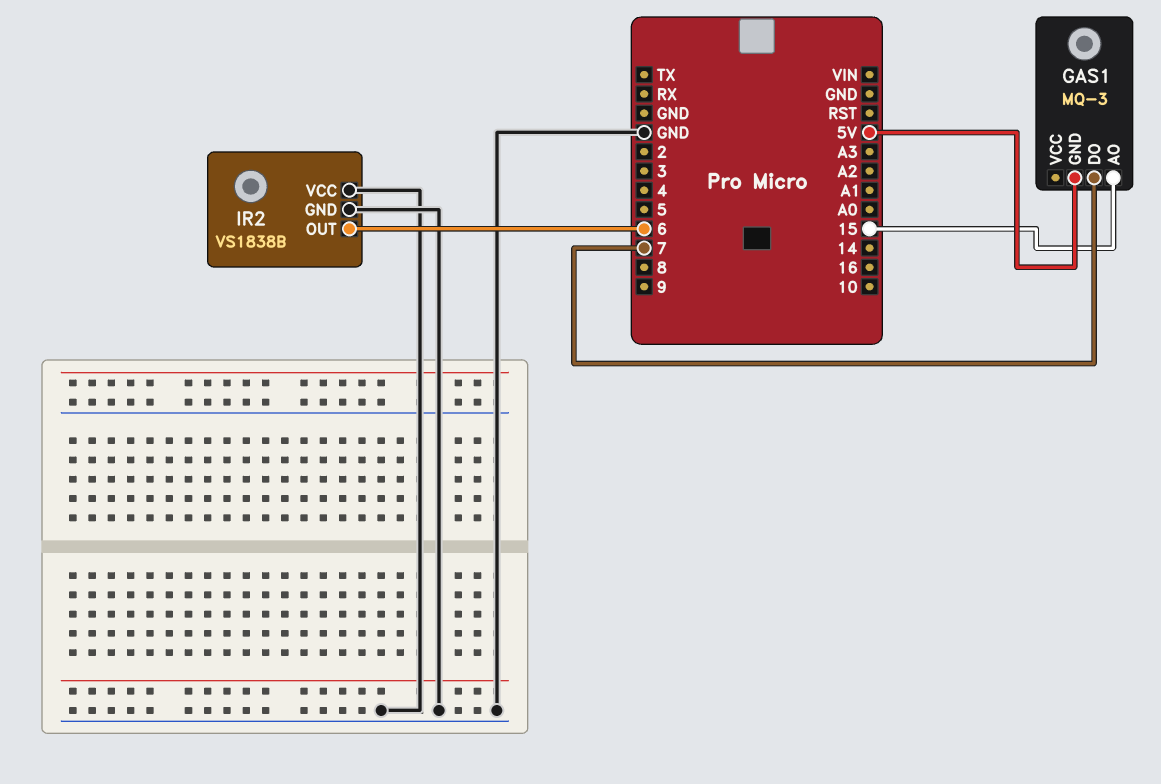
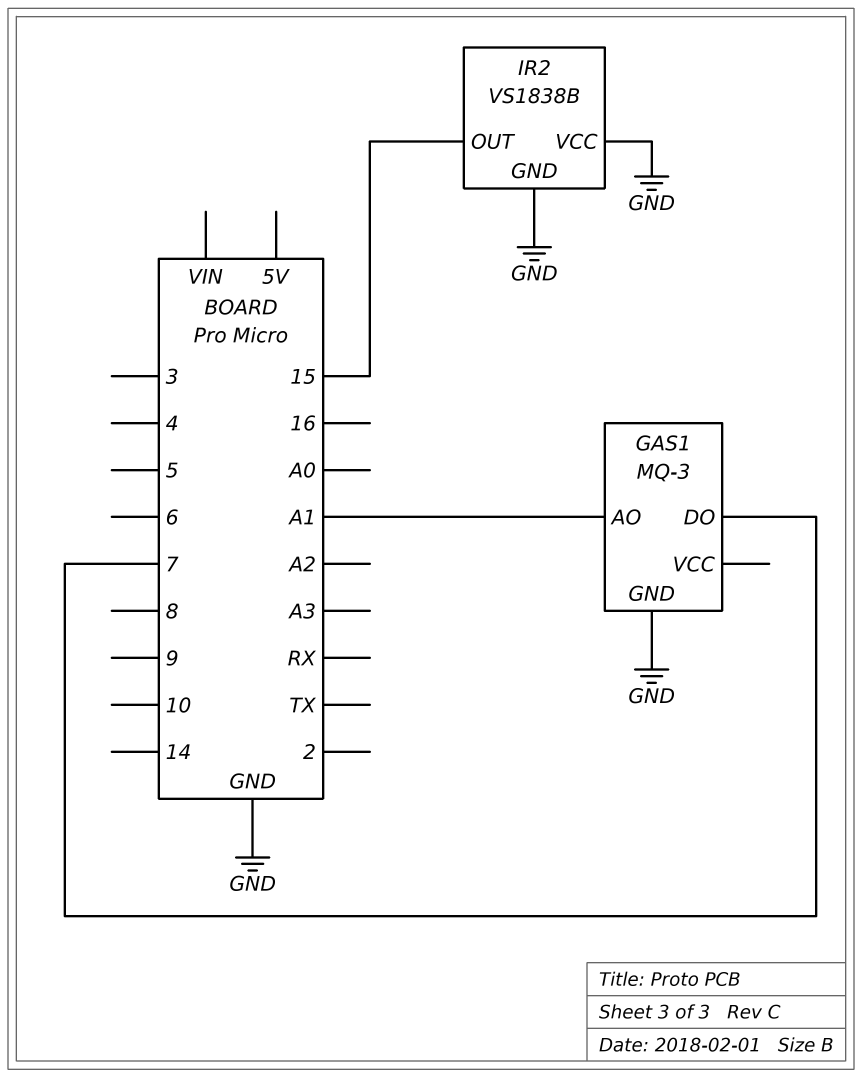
GAS1 pin AO: 15 -> A1
GAS1 pin GND: 5V -> GND
IR2 pin OUT: 6 -> 15

